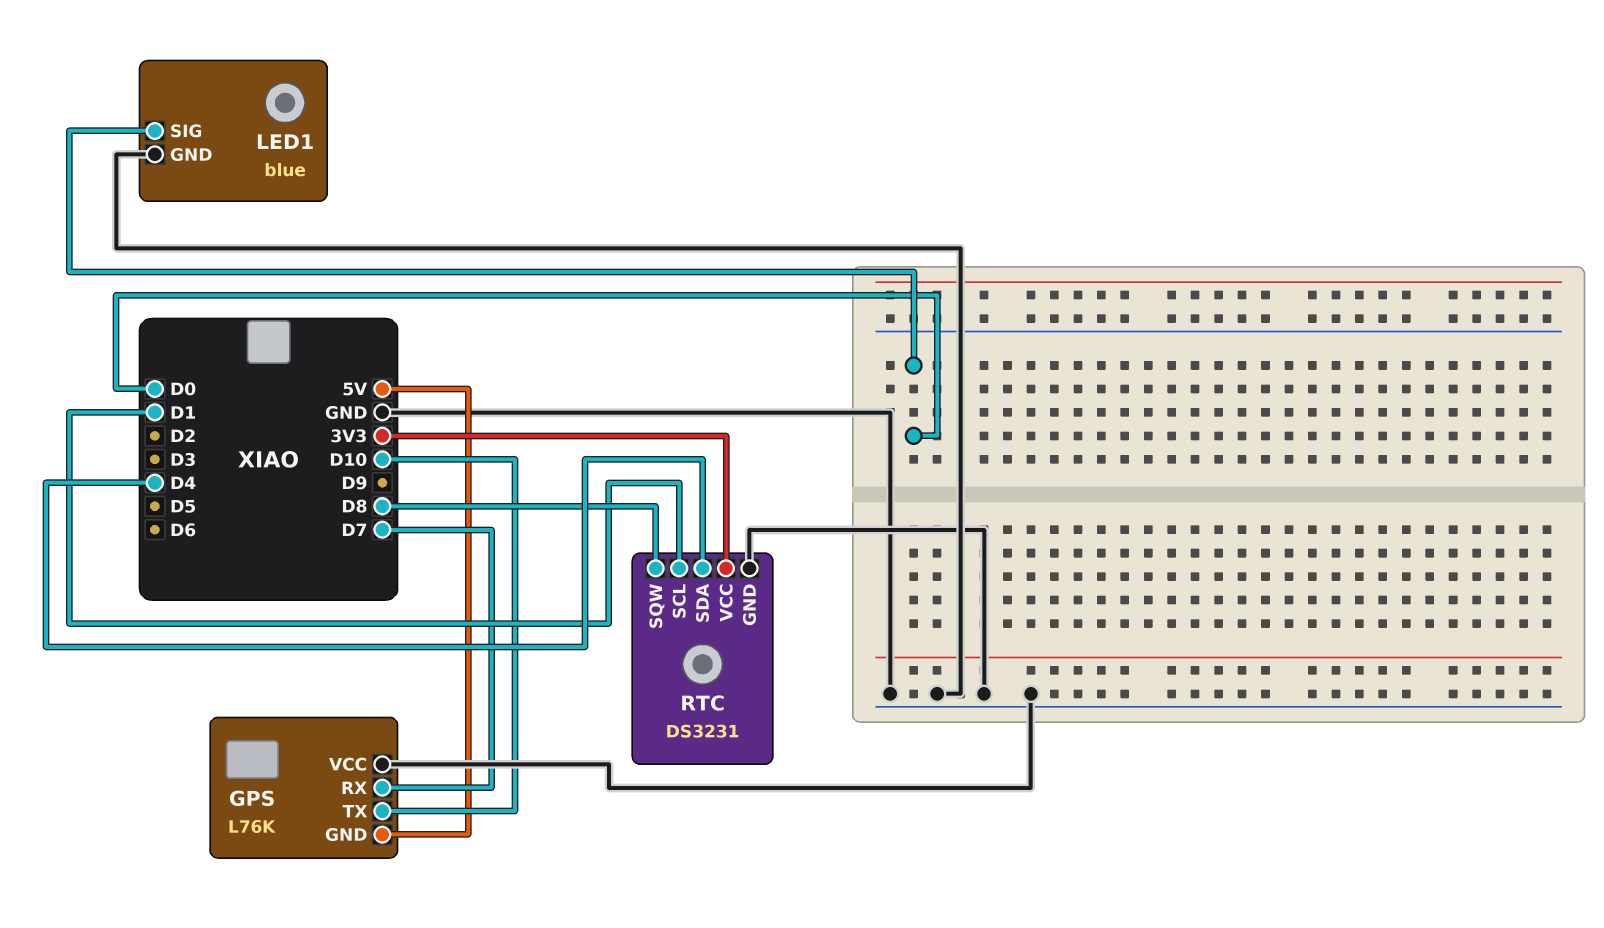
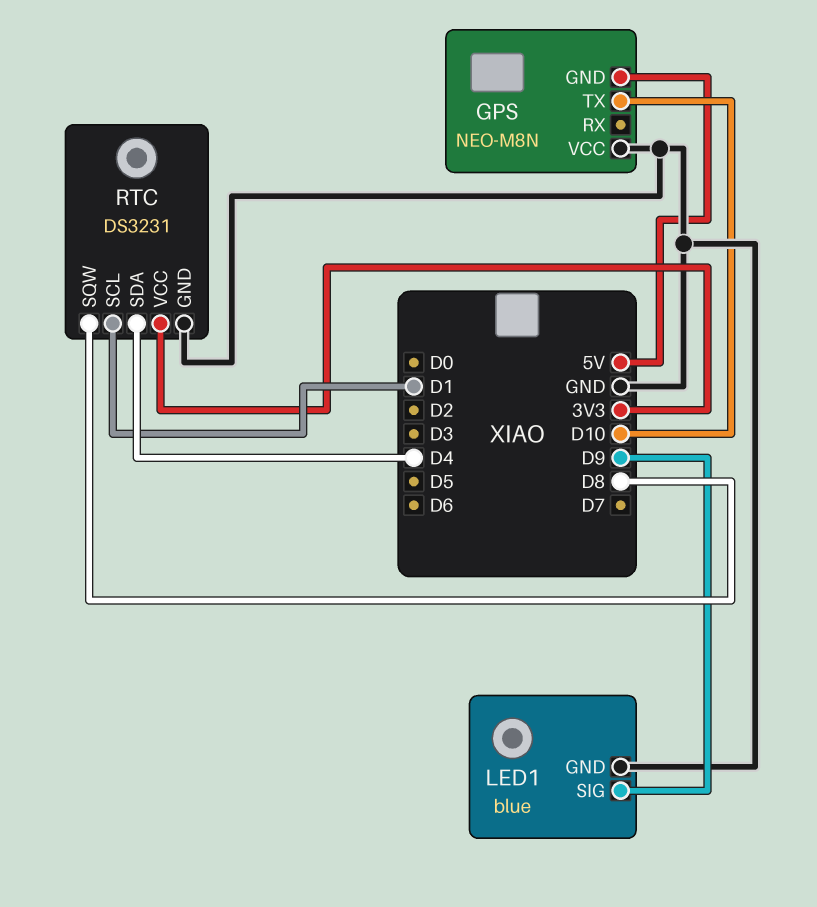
GPS: L76K -> NEO-M8N
GPS pin RX: D7 -> none
LED1 pin SIG: D0 -> D9

